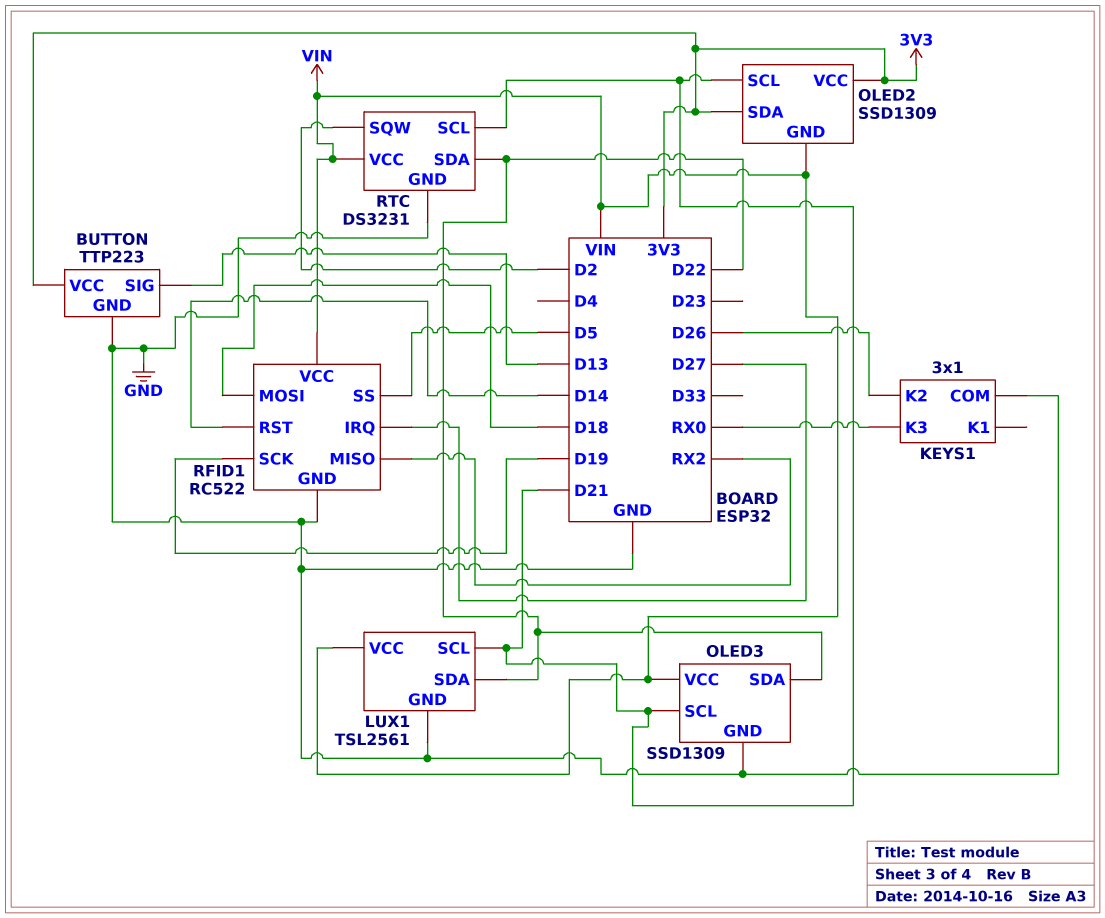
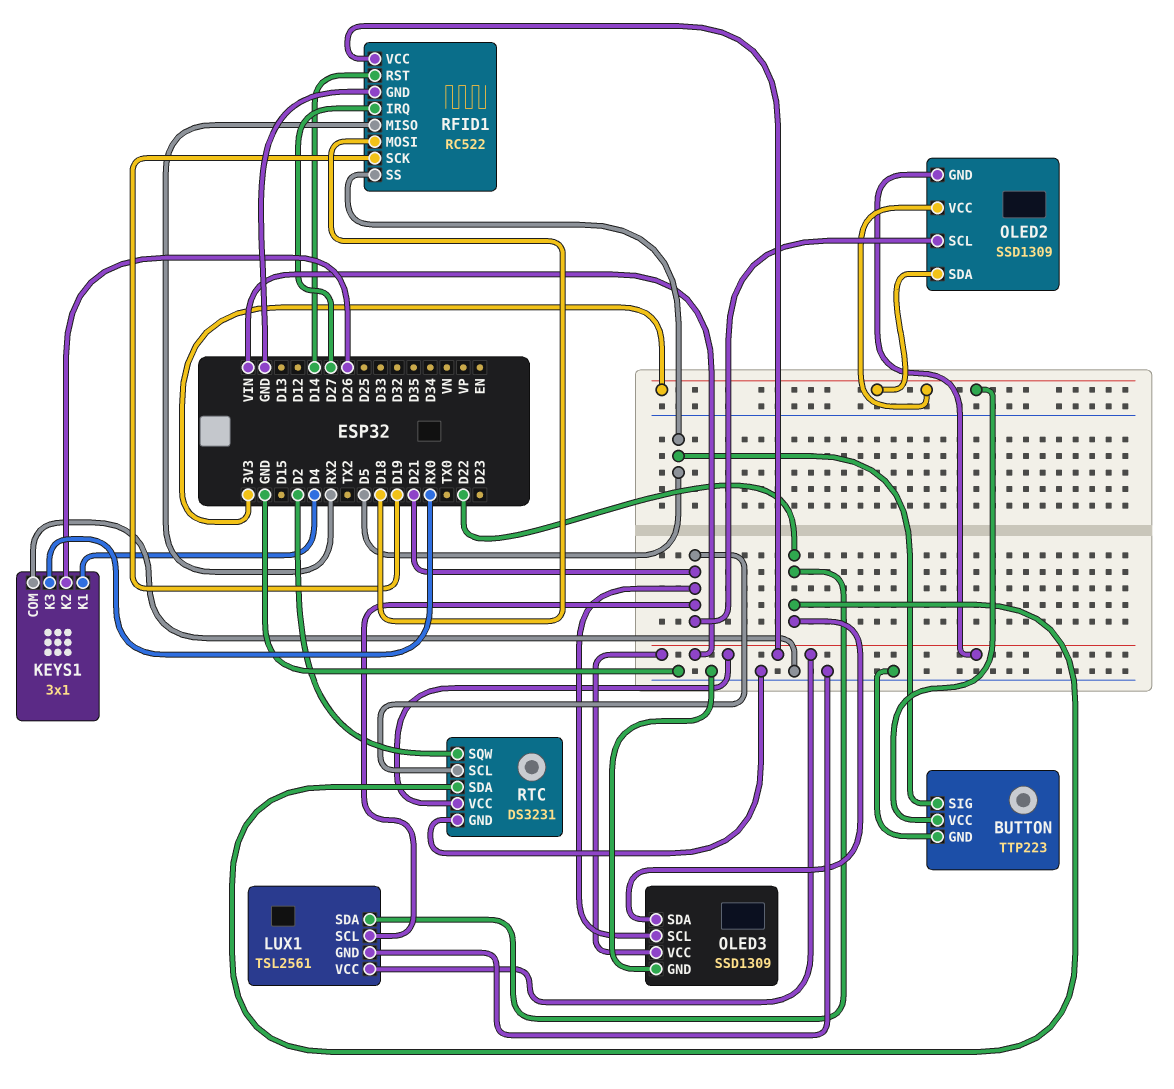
BUTTON pin SIG: D13 -> D5
KEYS1 pin K1: none -> D4

